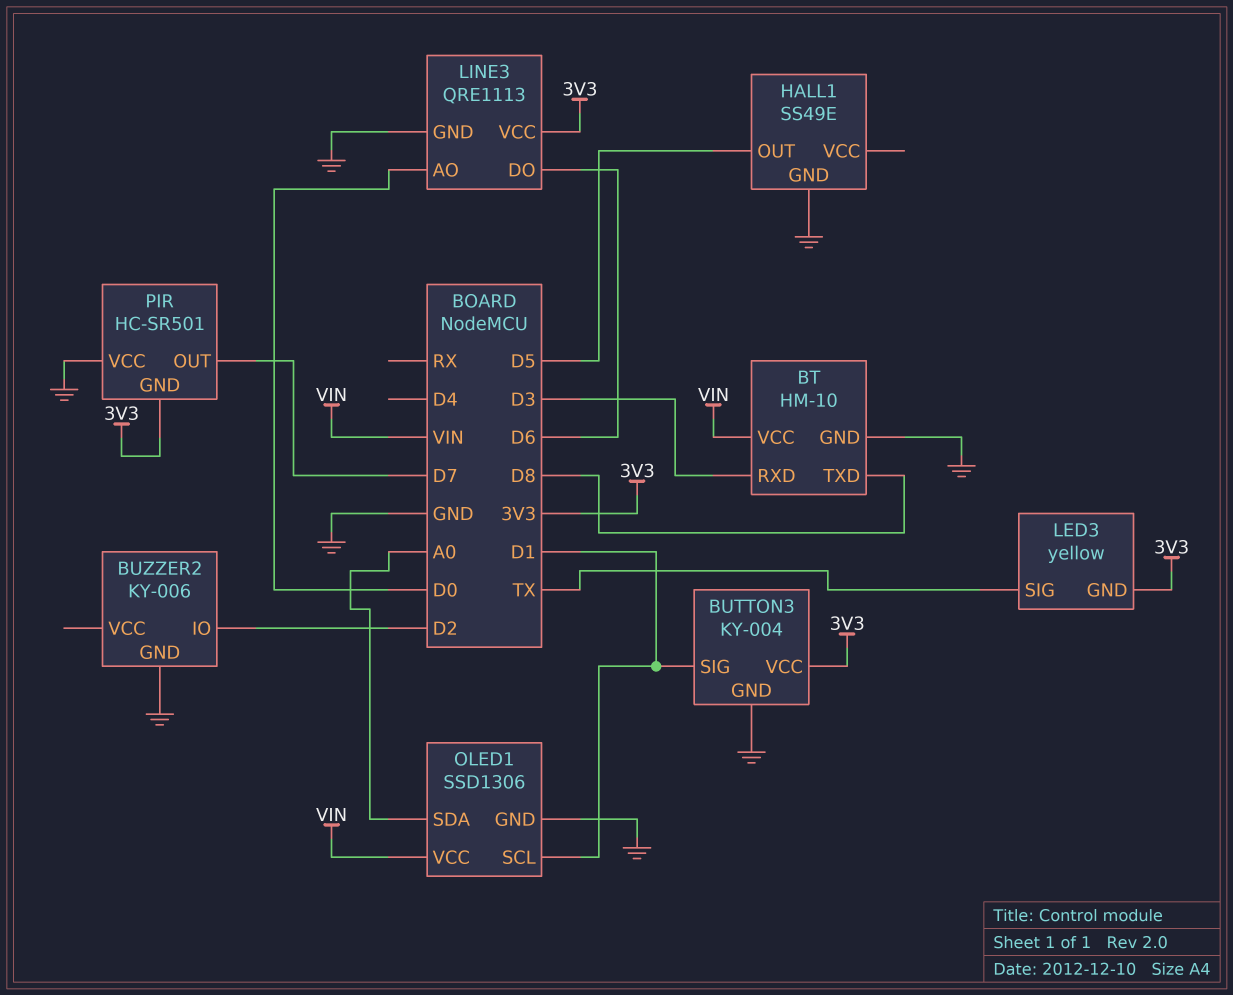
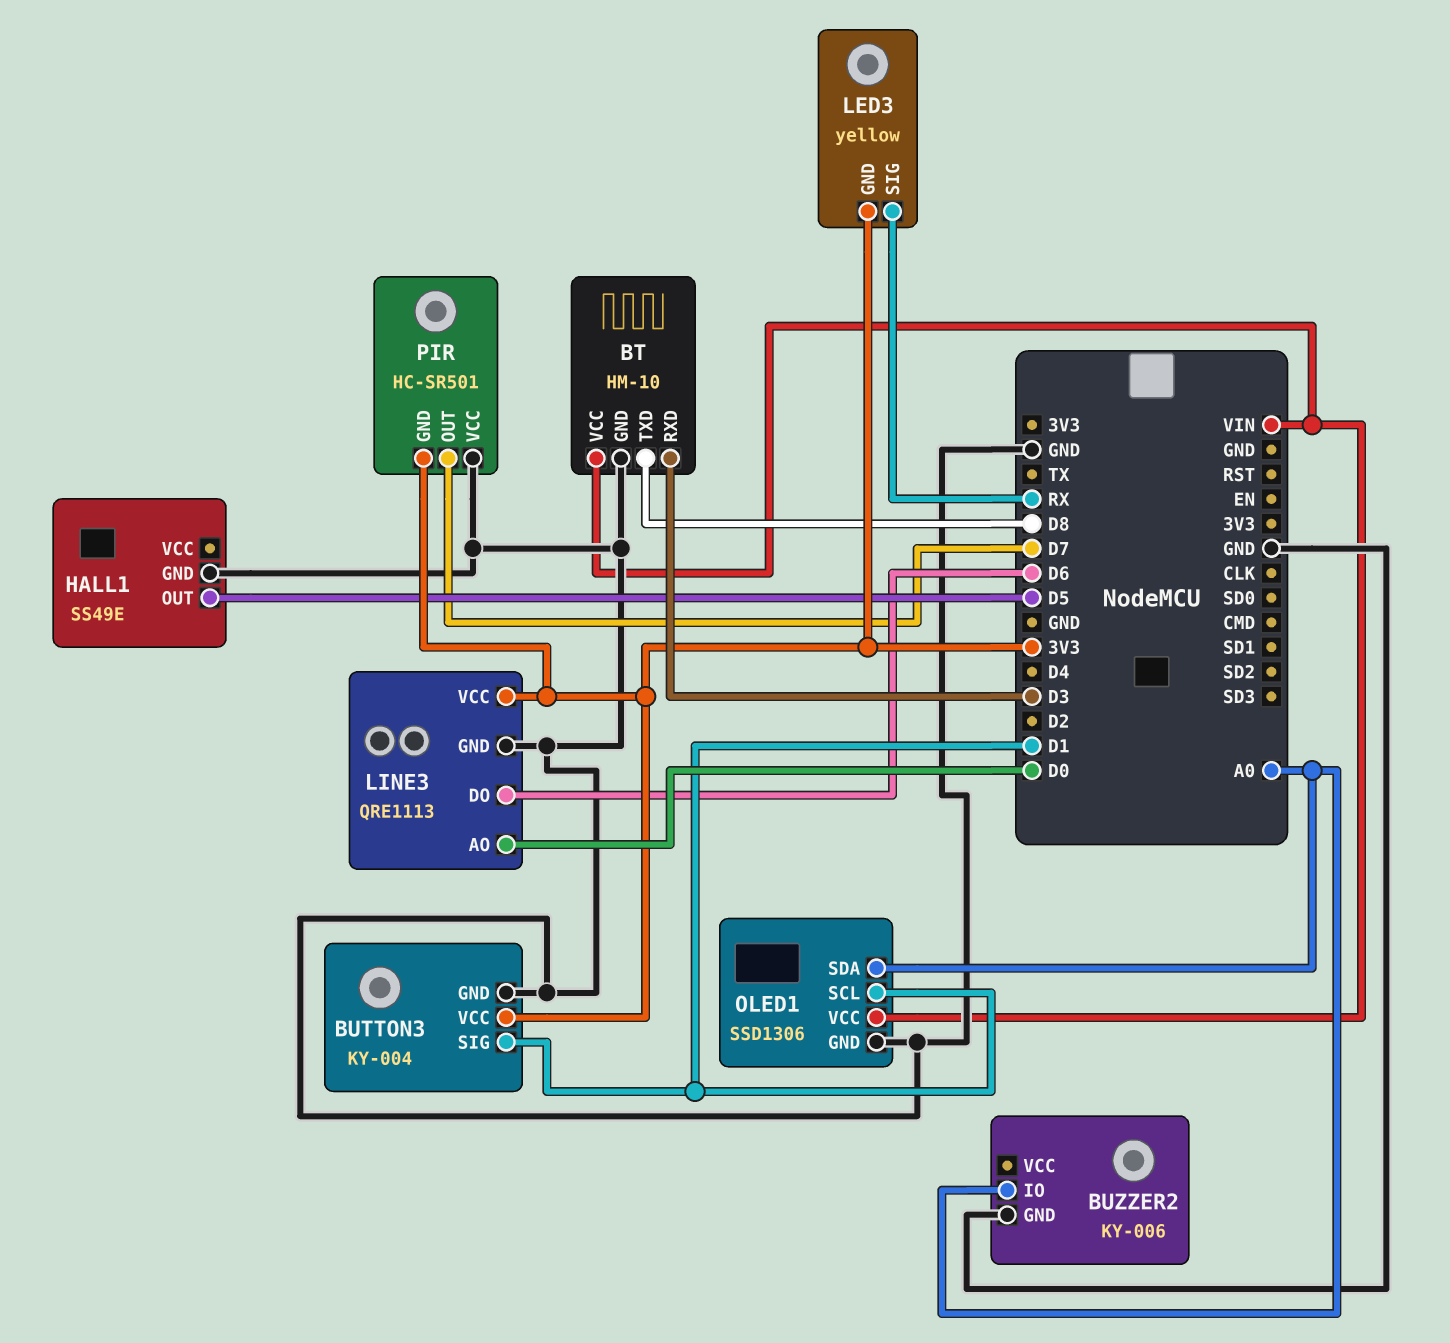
BUZZER2 pin IO: D2 -> A0
LED3 pin SIG: TX -> RX

